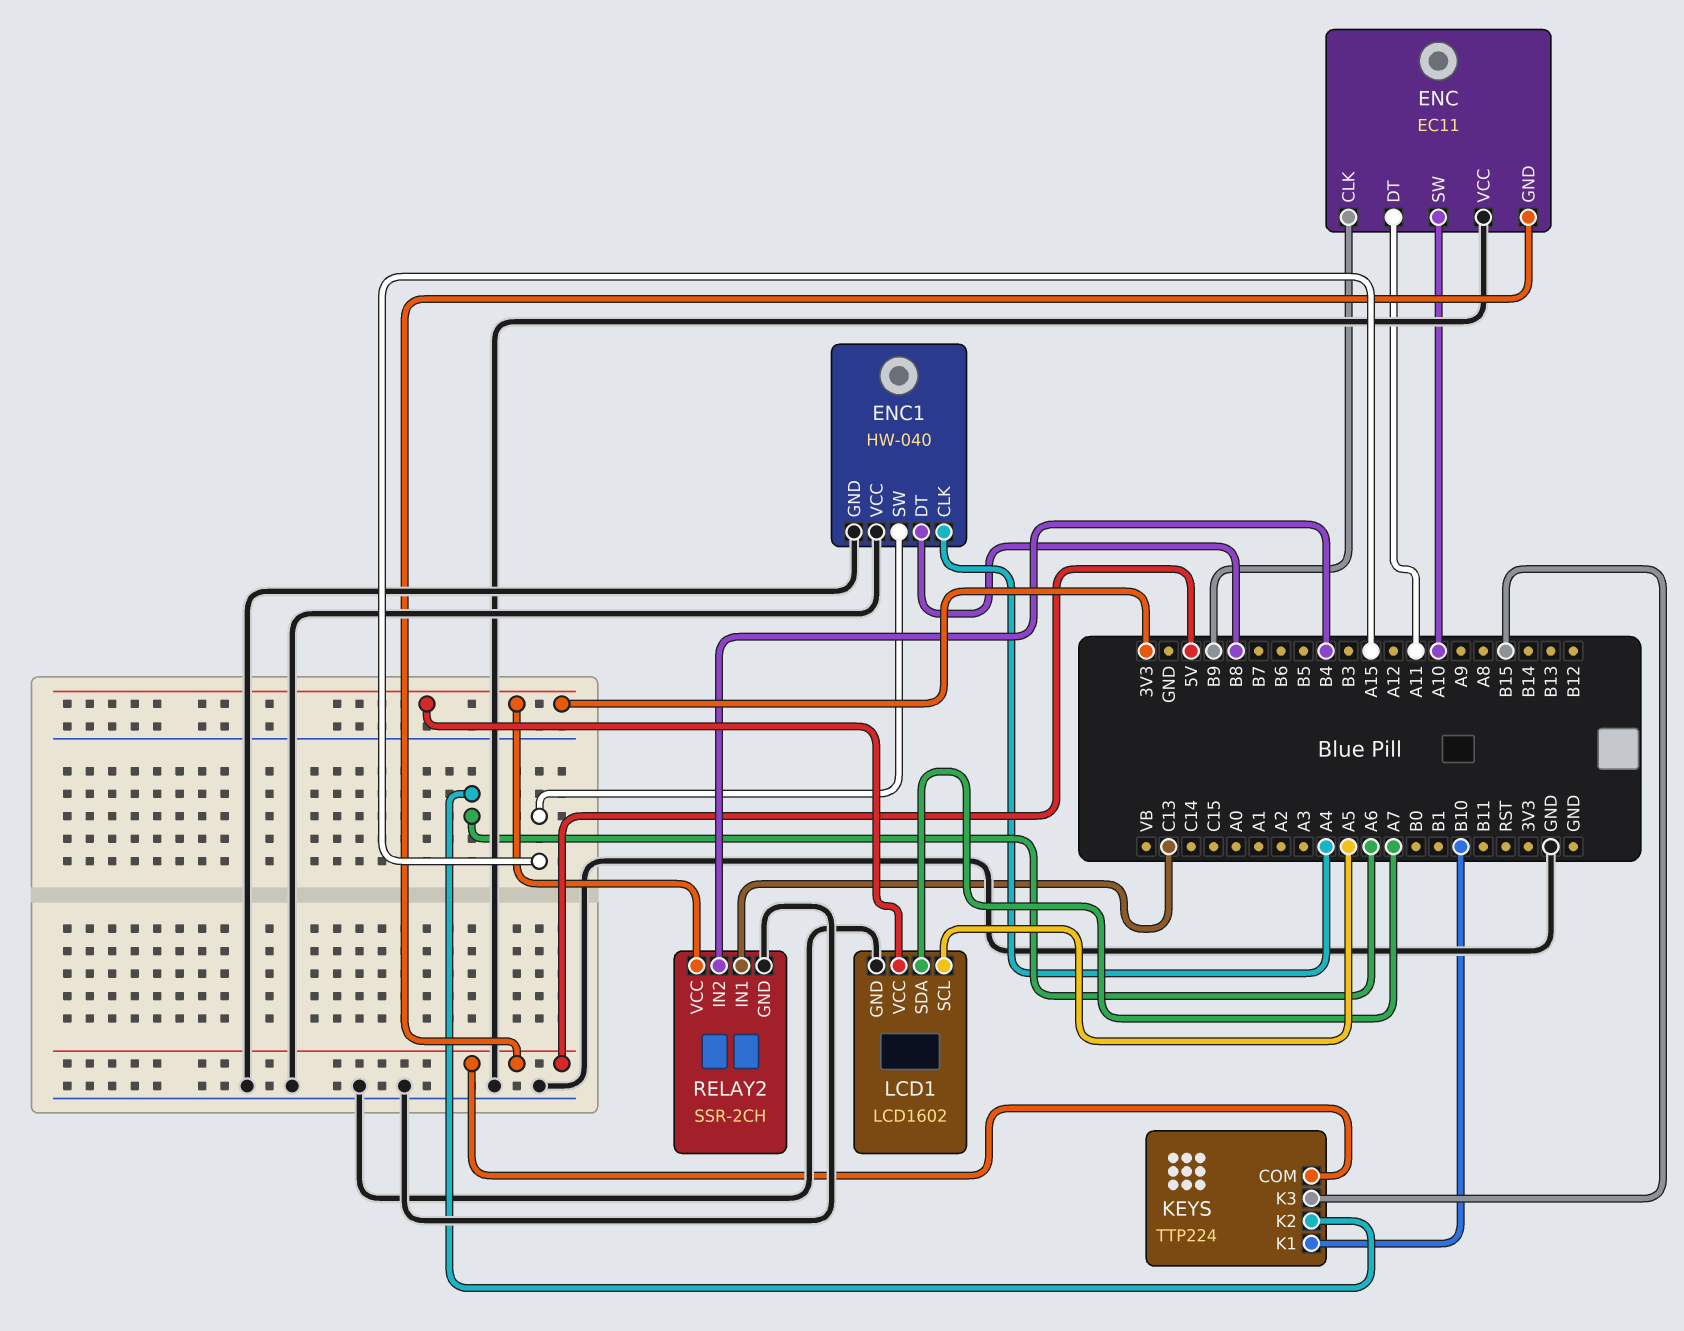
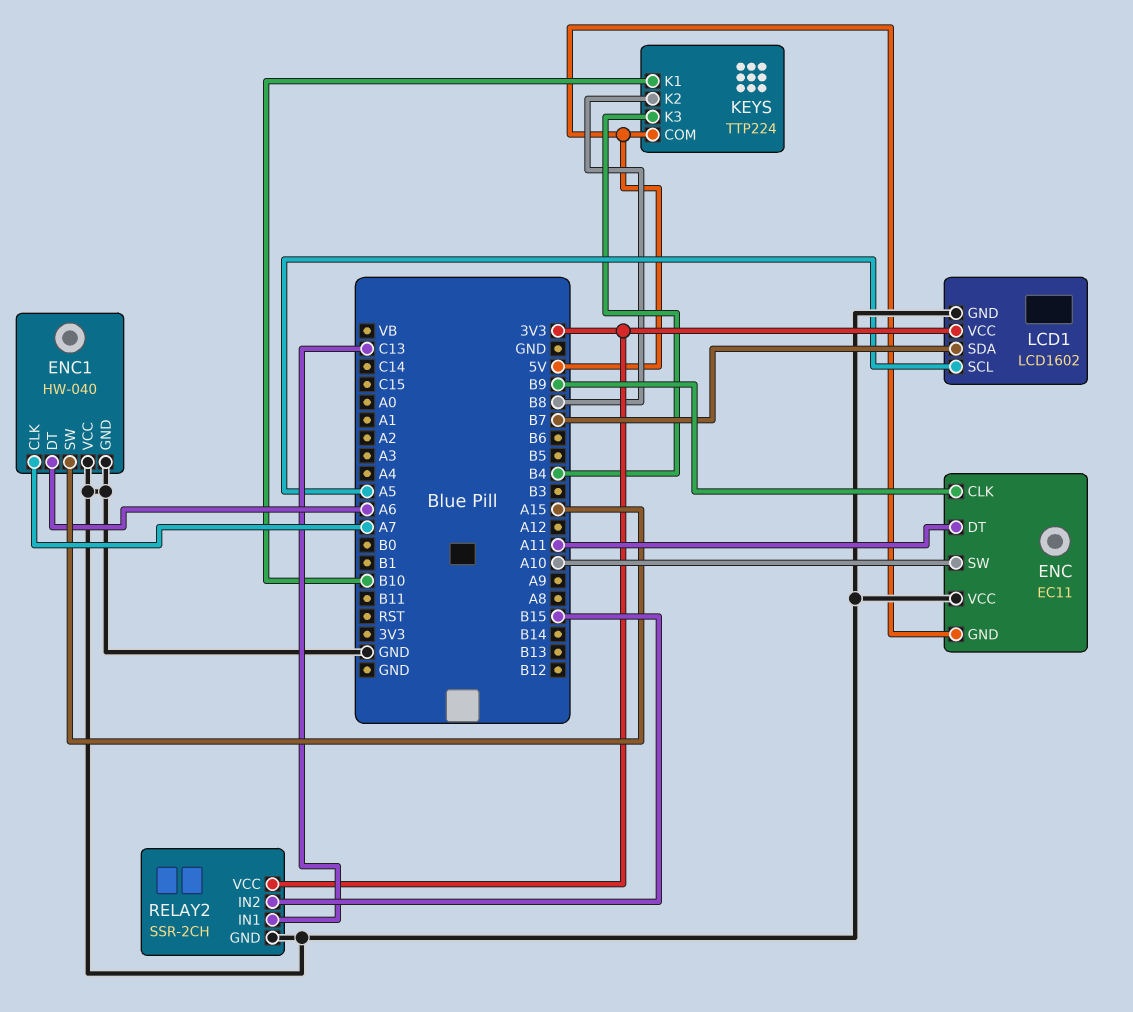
ENC1 pin CLK: A4 -> A7
ENC1 pin DT: B8 -> A6
KEYS pin K2: A6 -> B8
KEYS pin K3: B15 -> B4
LCD1 pin SDA: A7 -> B7
RELAY2 pin IN2: B4 -> B15

